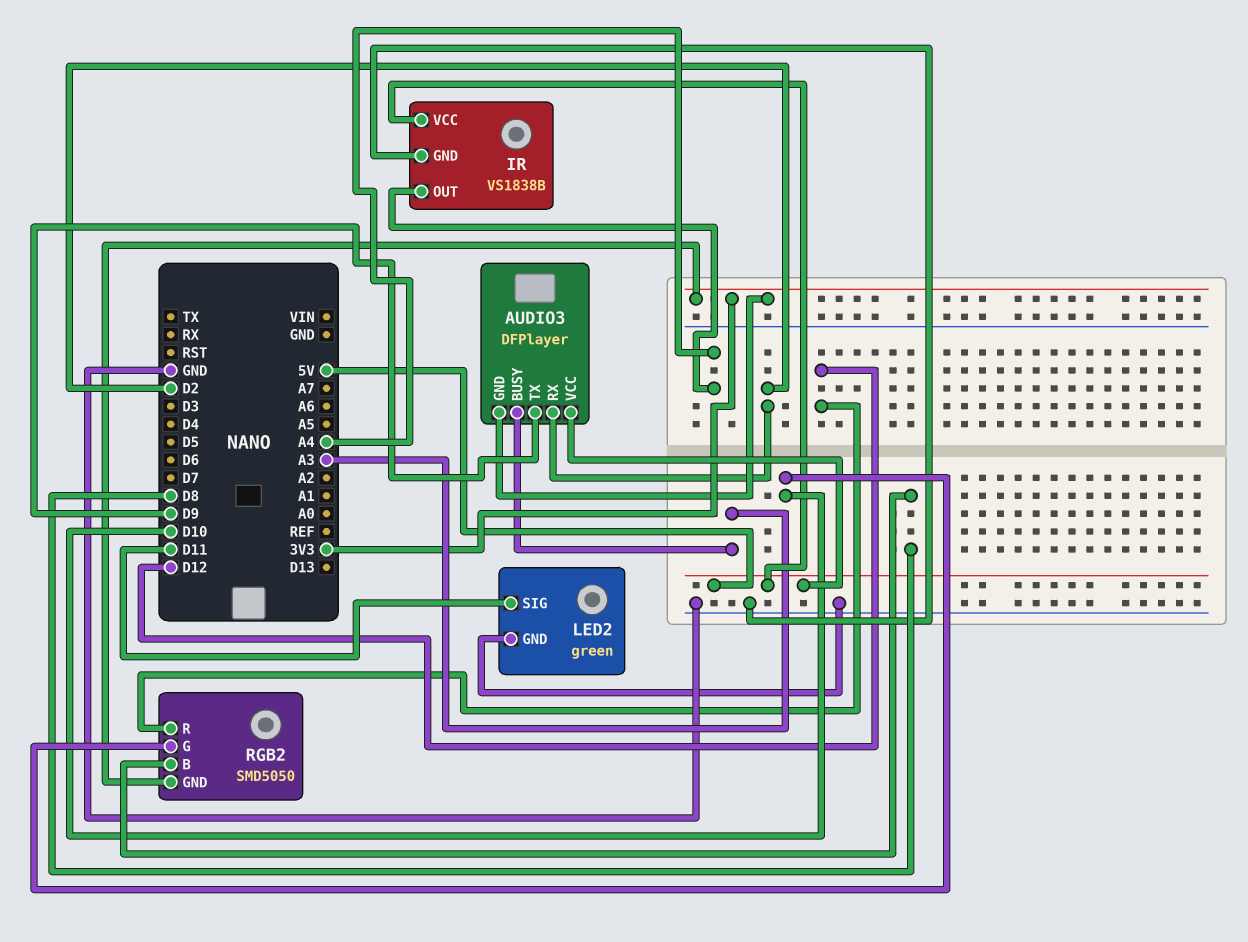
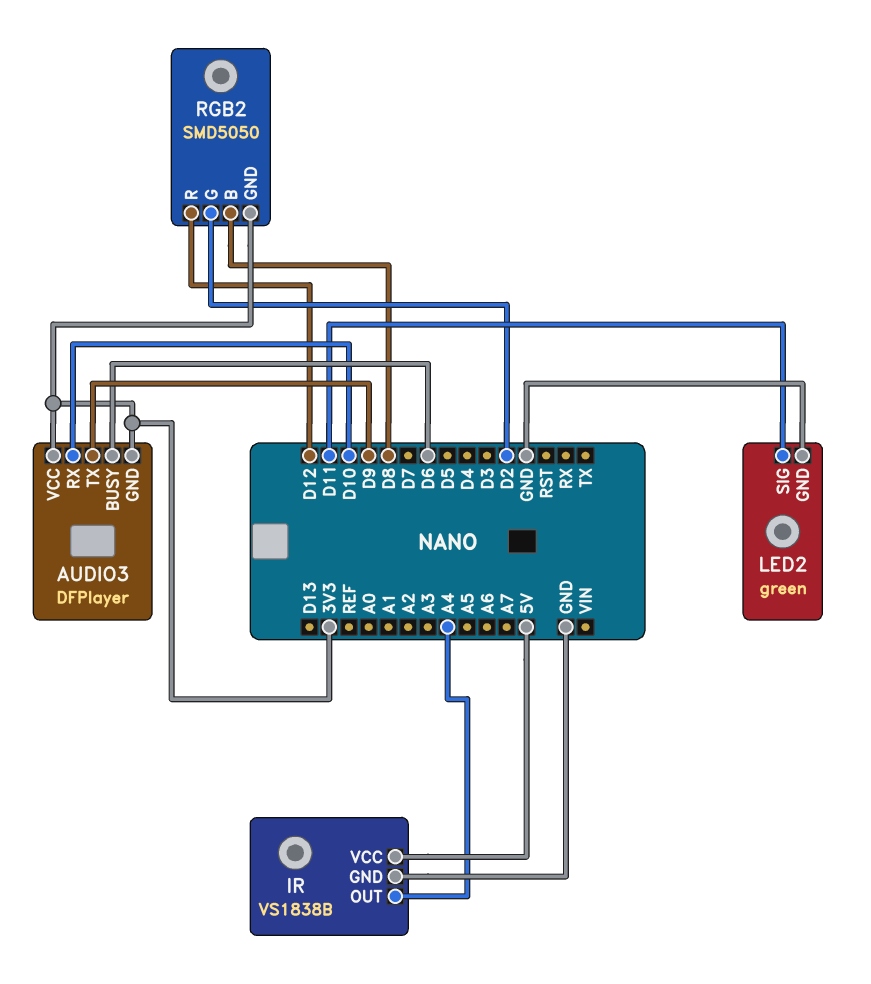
AUDIO3 pin BUSY: A3 -> D6
AUDIO3 pin RX: D2 -> D10
AUDIO3 pin VCC: 5V -> 3V3
RGB2 pin G: D10 -> D2

